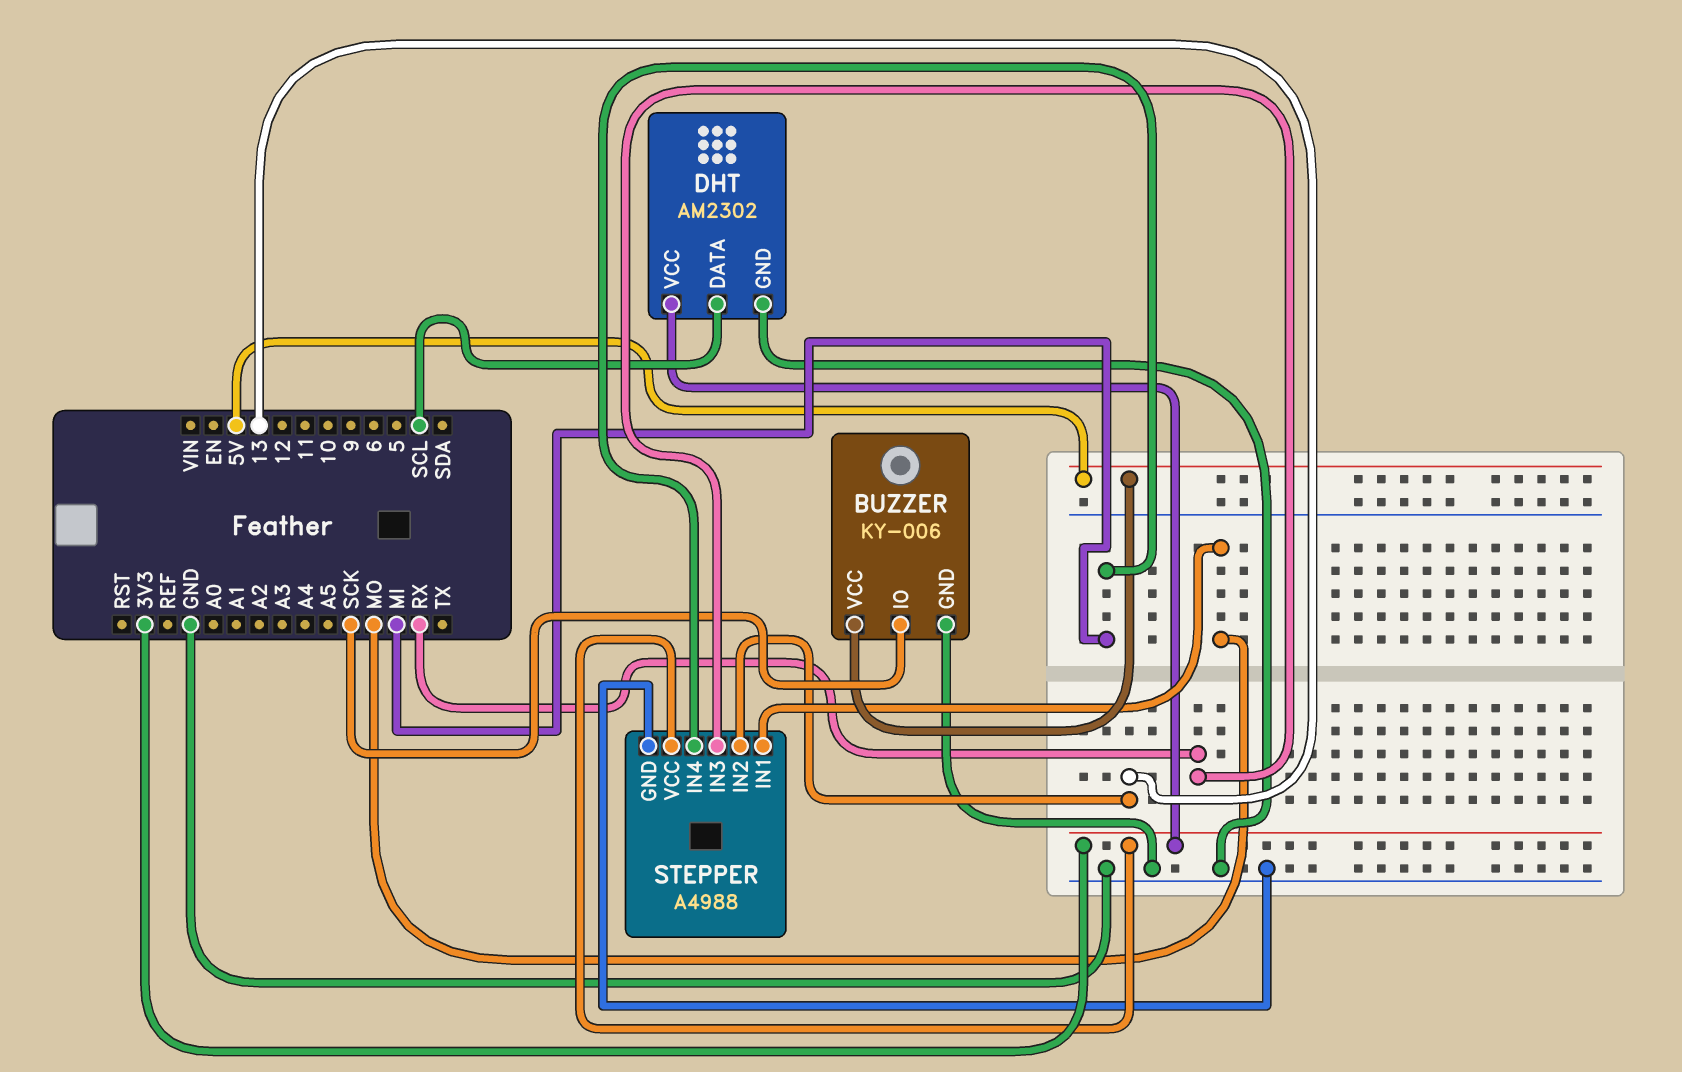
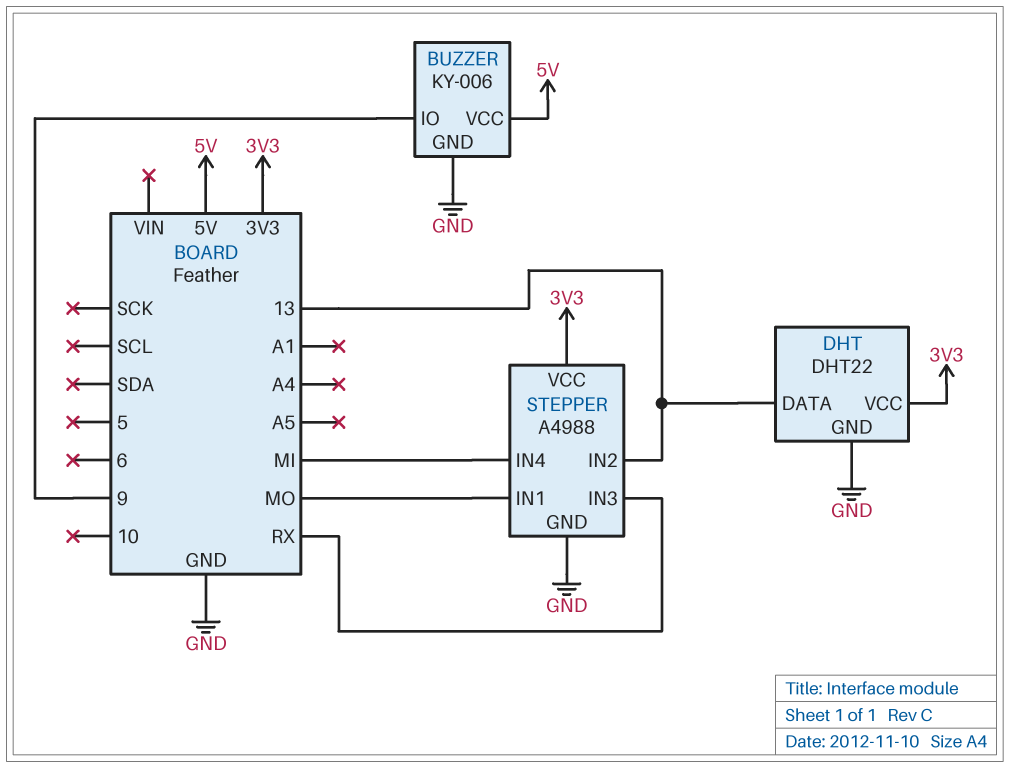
BUZZER pin IO: SCK -> 9
DHT: AM2302 -> DHT22
DHT pin DATA: SCL -> 13

